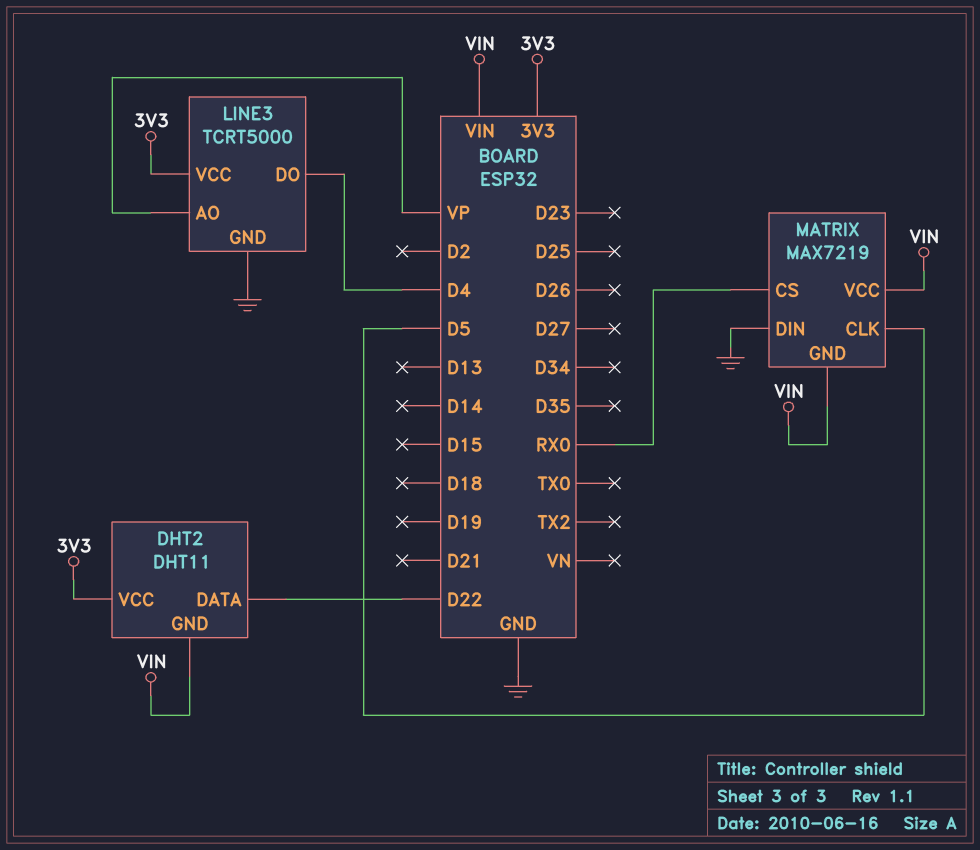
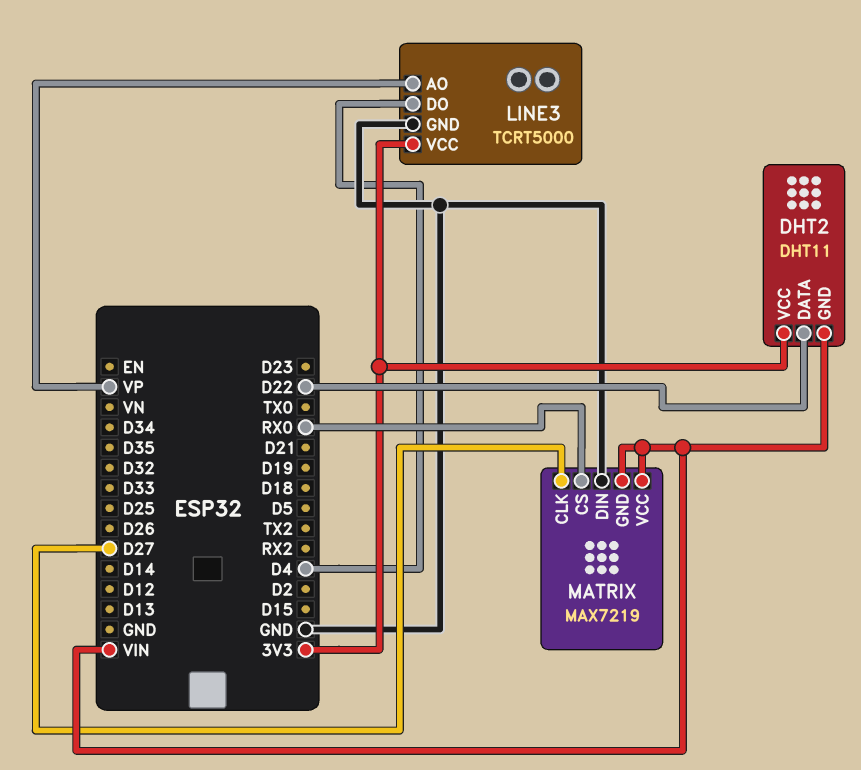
MATRIX pin CLK: D5 -> D27

